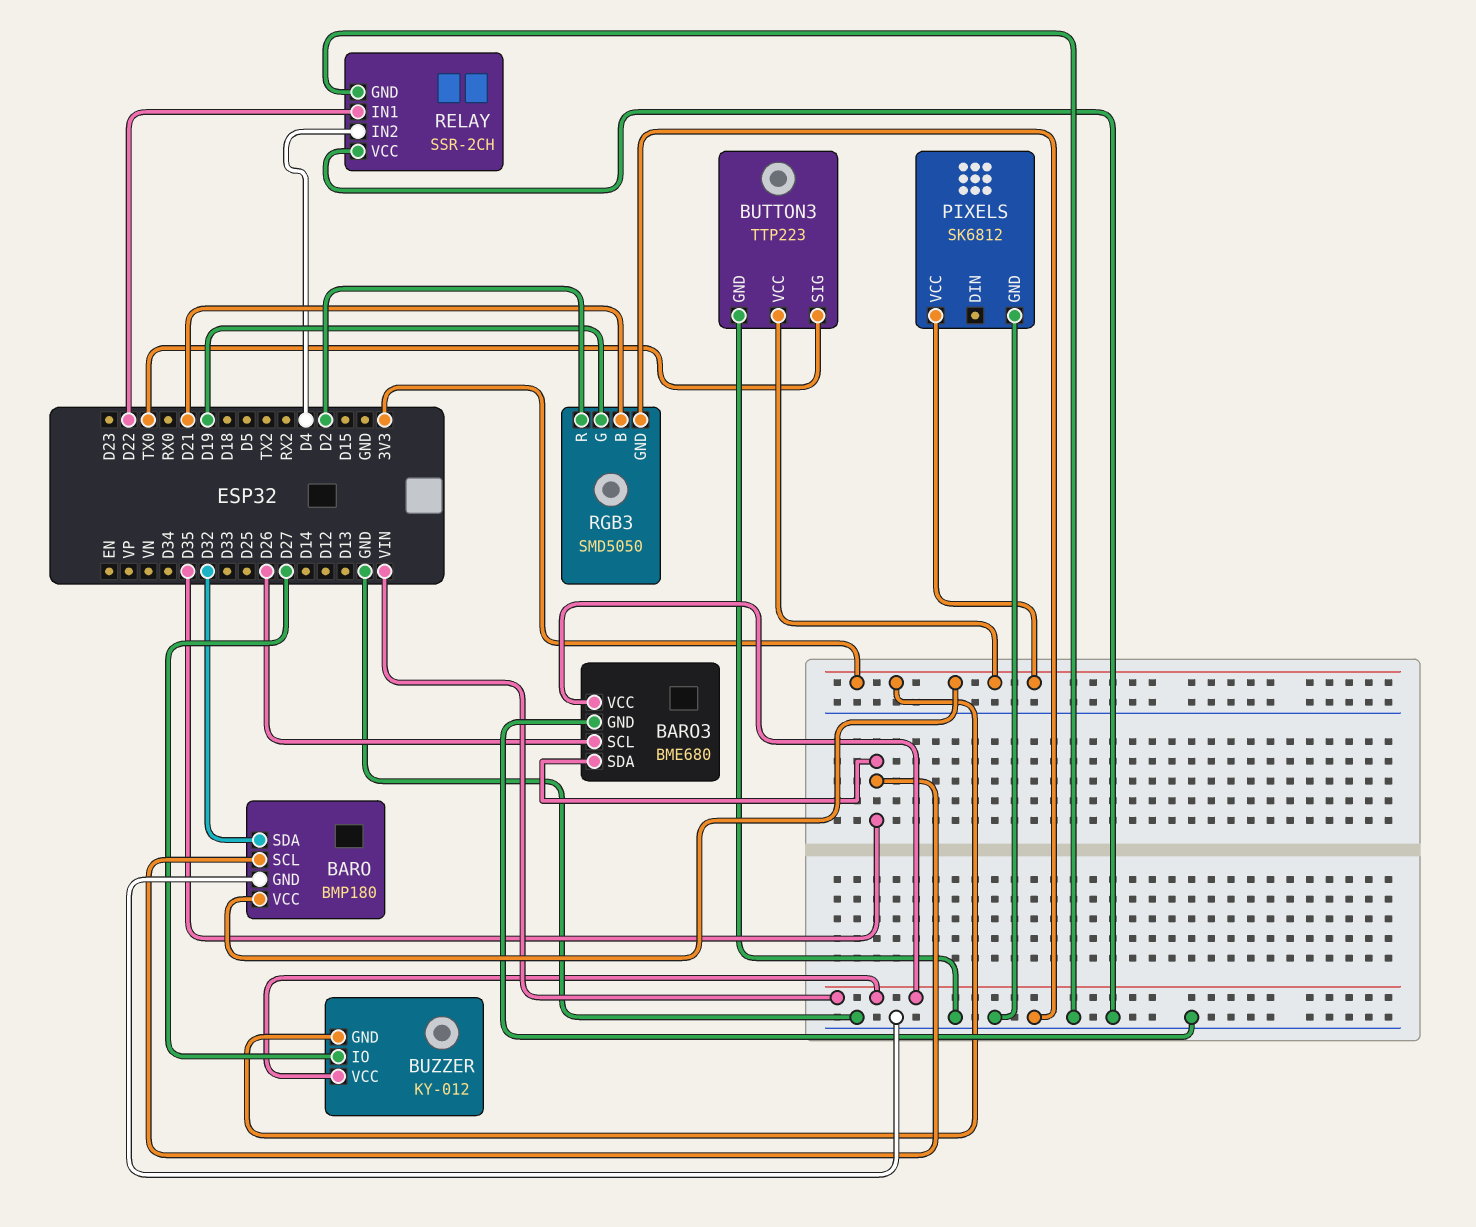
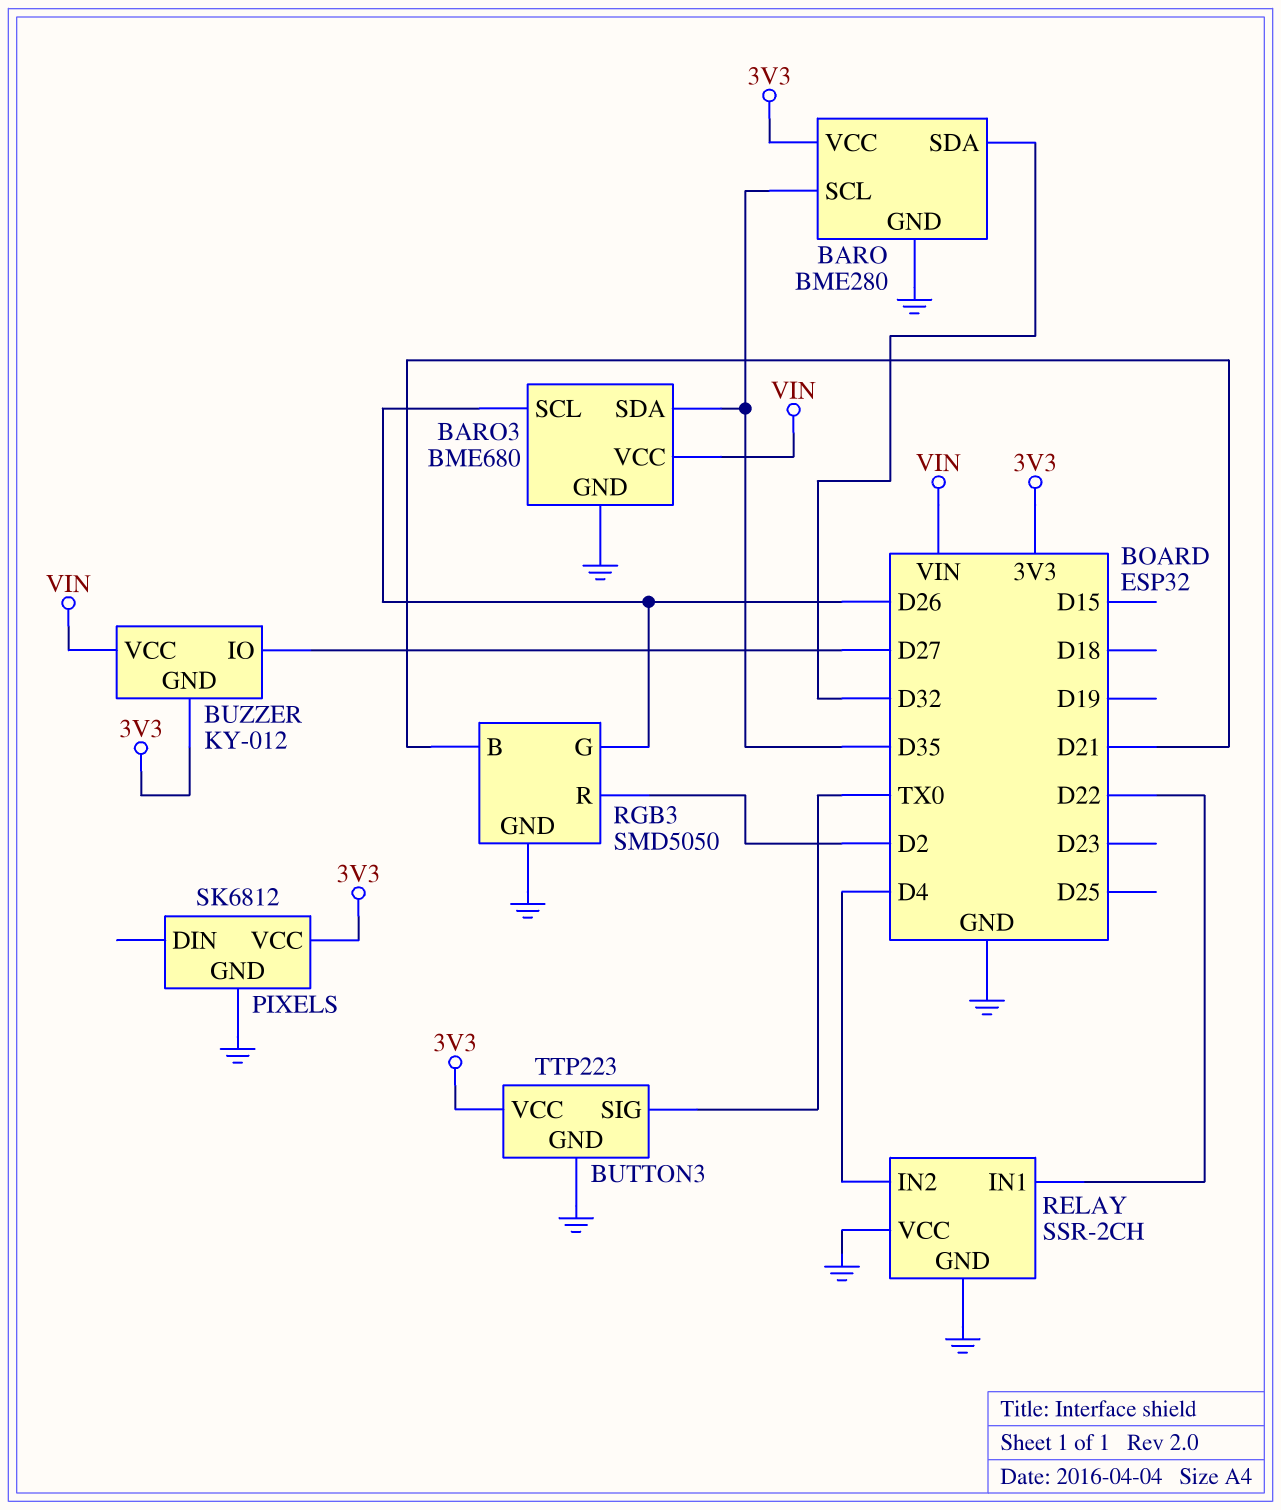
BARO: BMP180 -> BME280
RGB3 pin G: D19 -> D26

